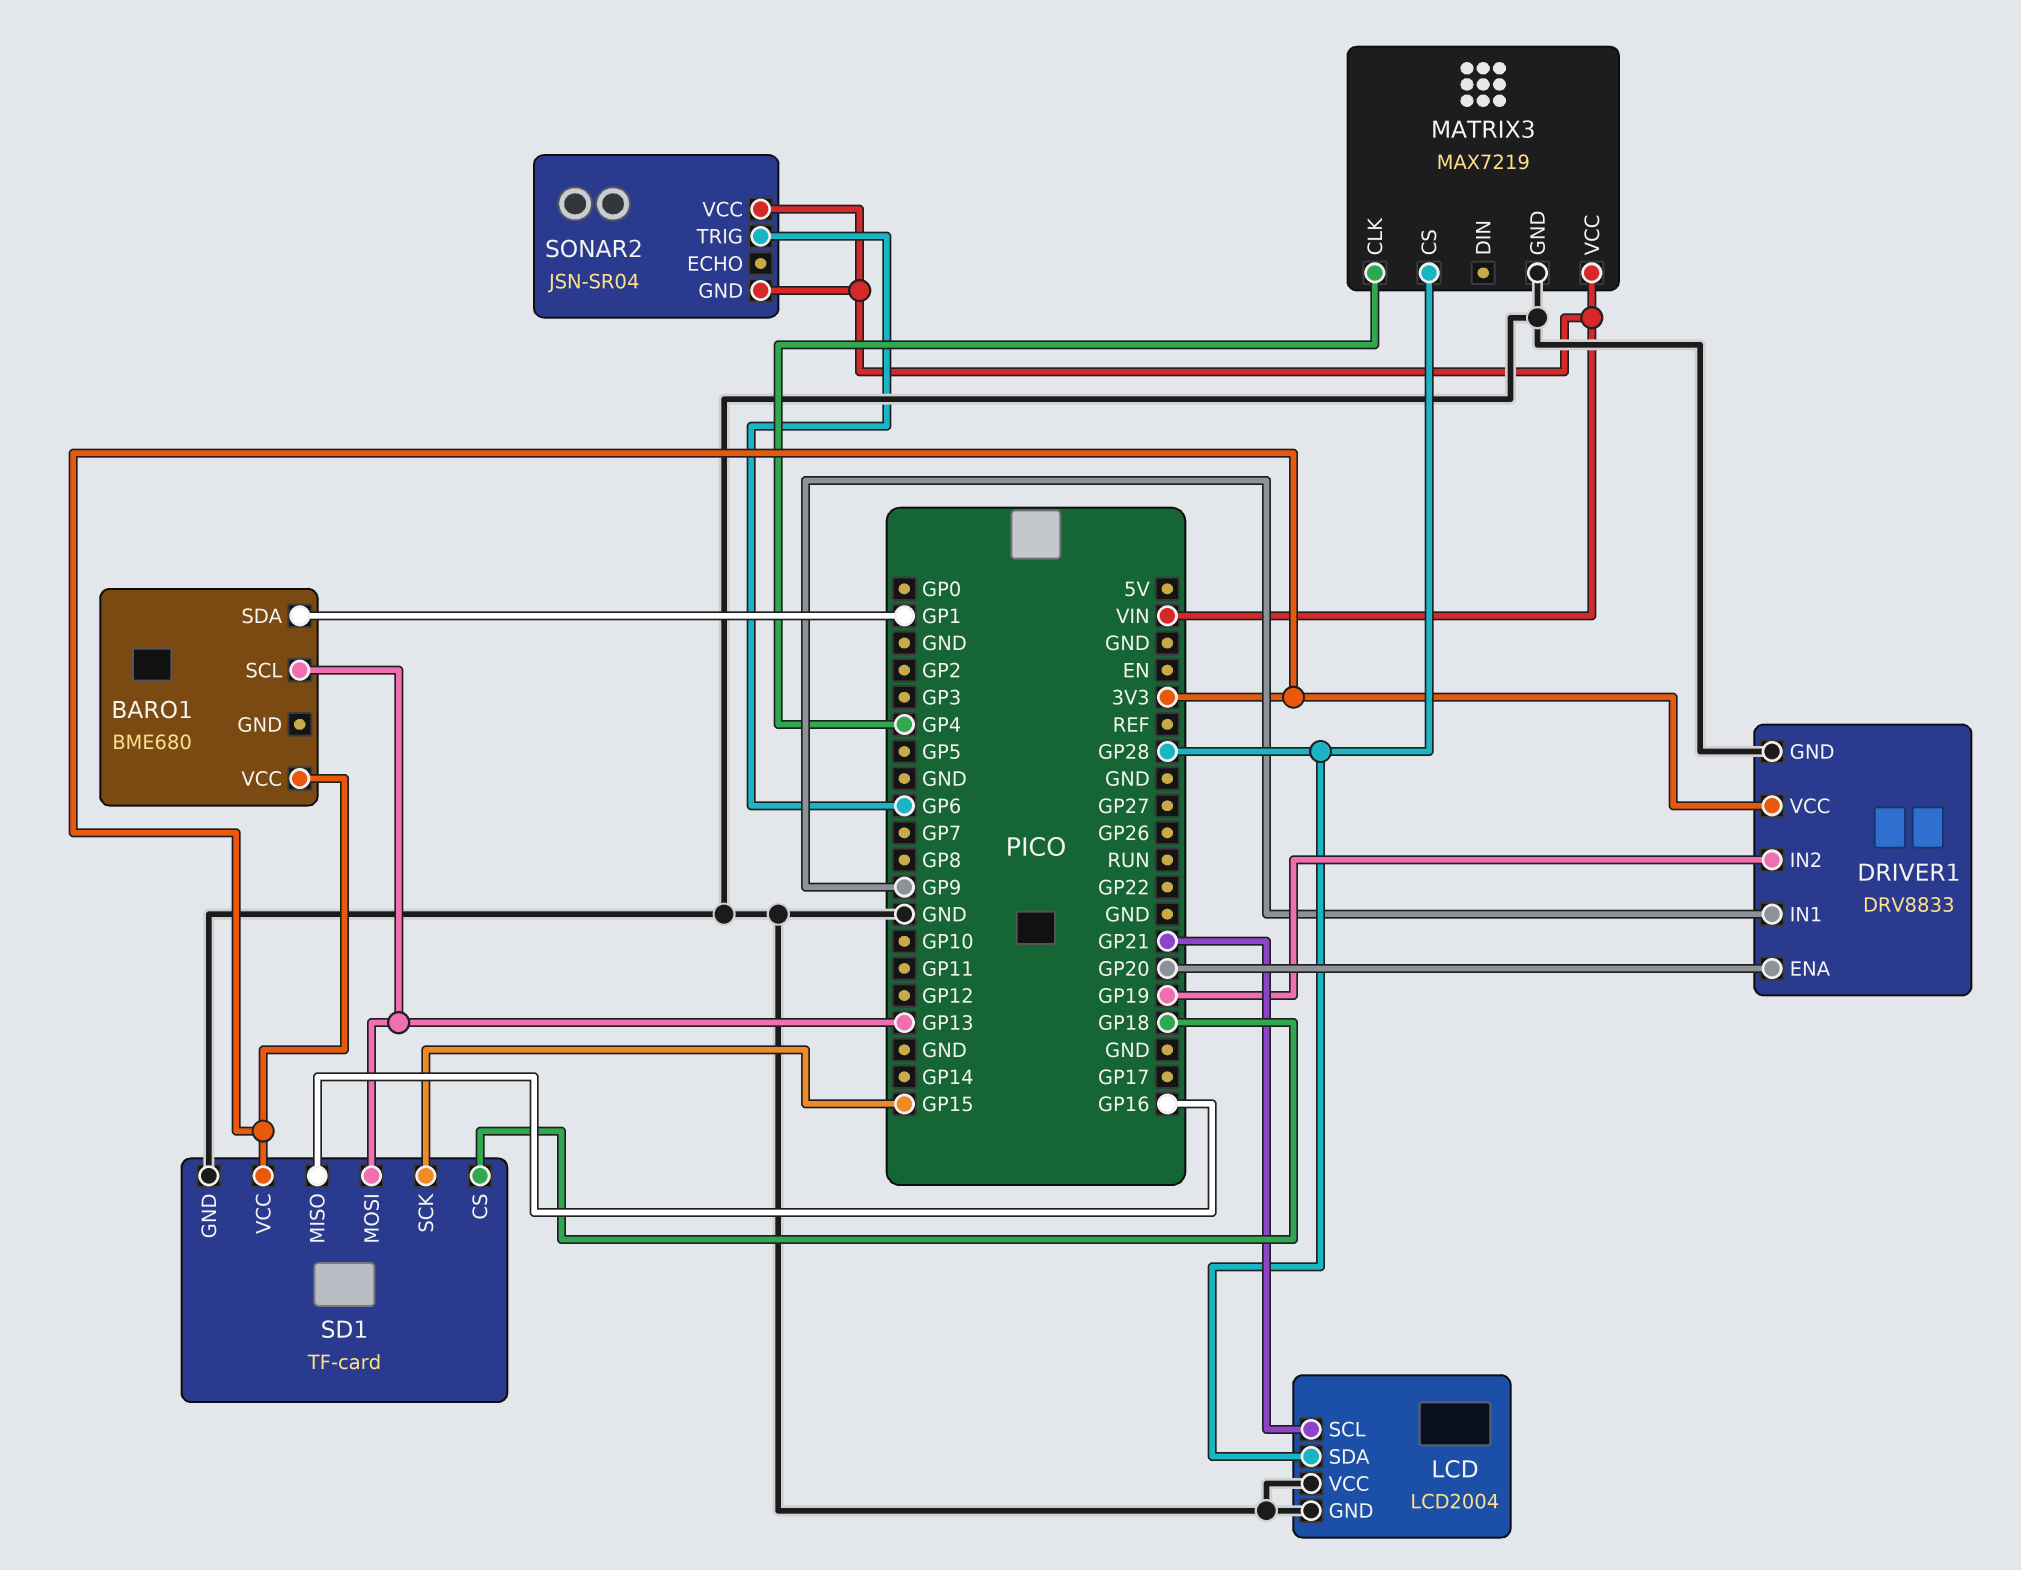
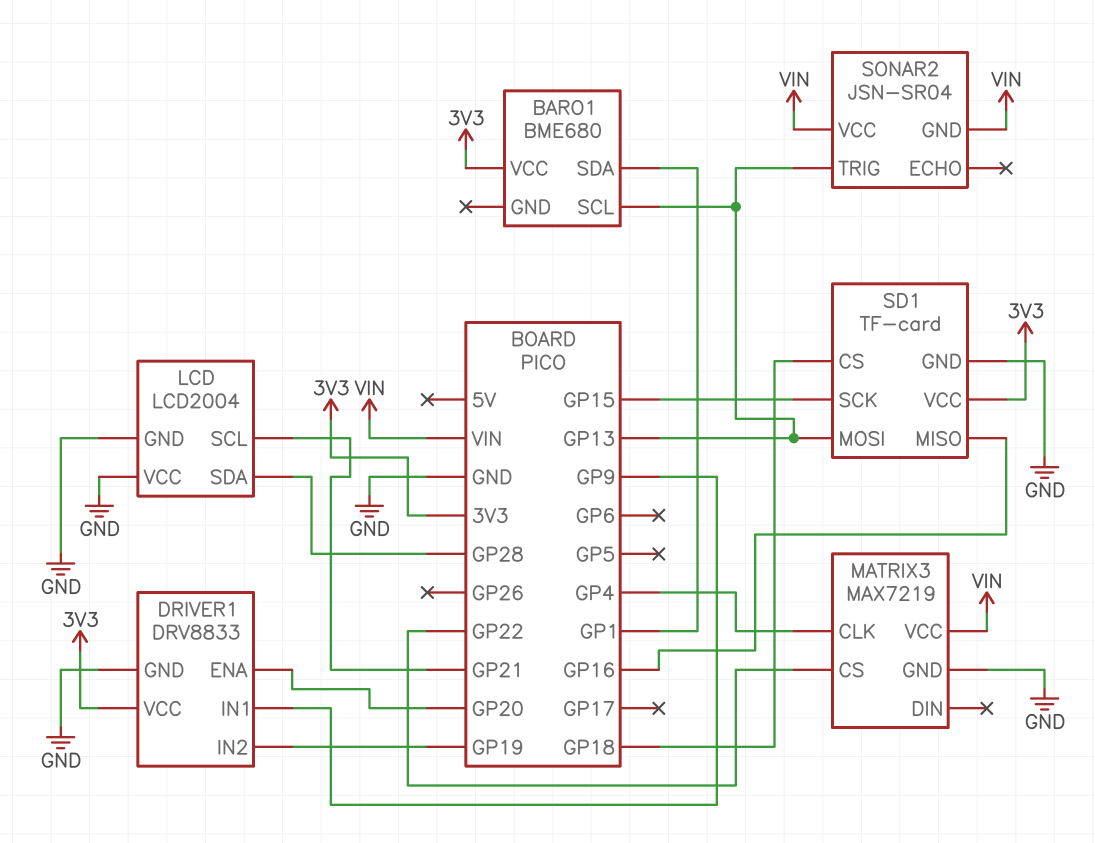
MATRIX3 pin CS: GP28 -> GP22
SONAR2 pin TRIG: GP6 -> GP13

